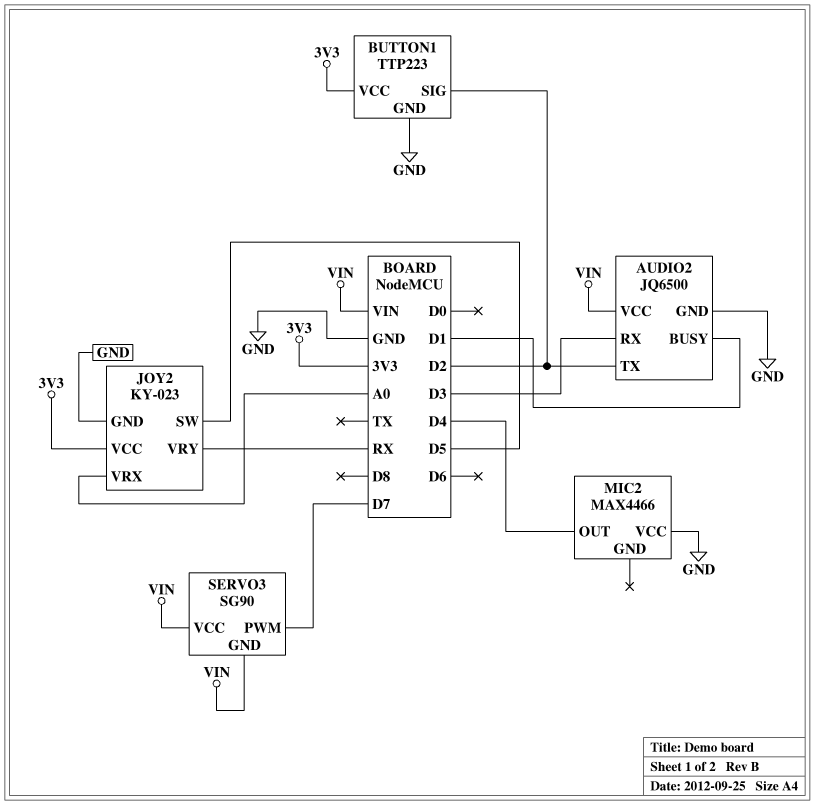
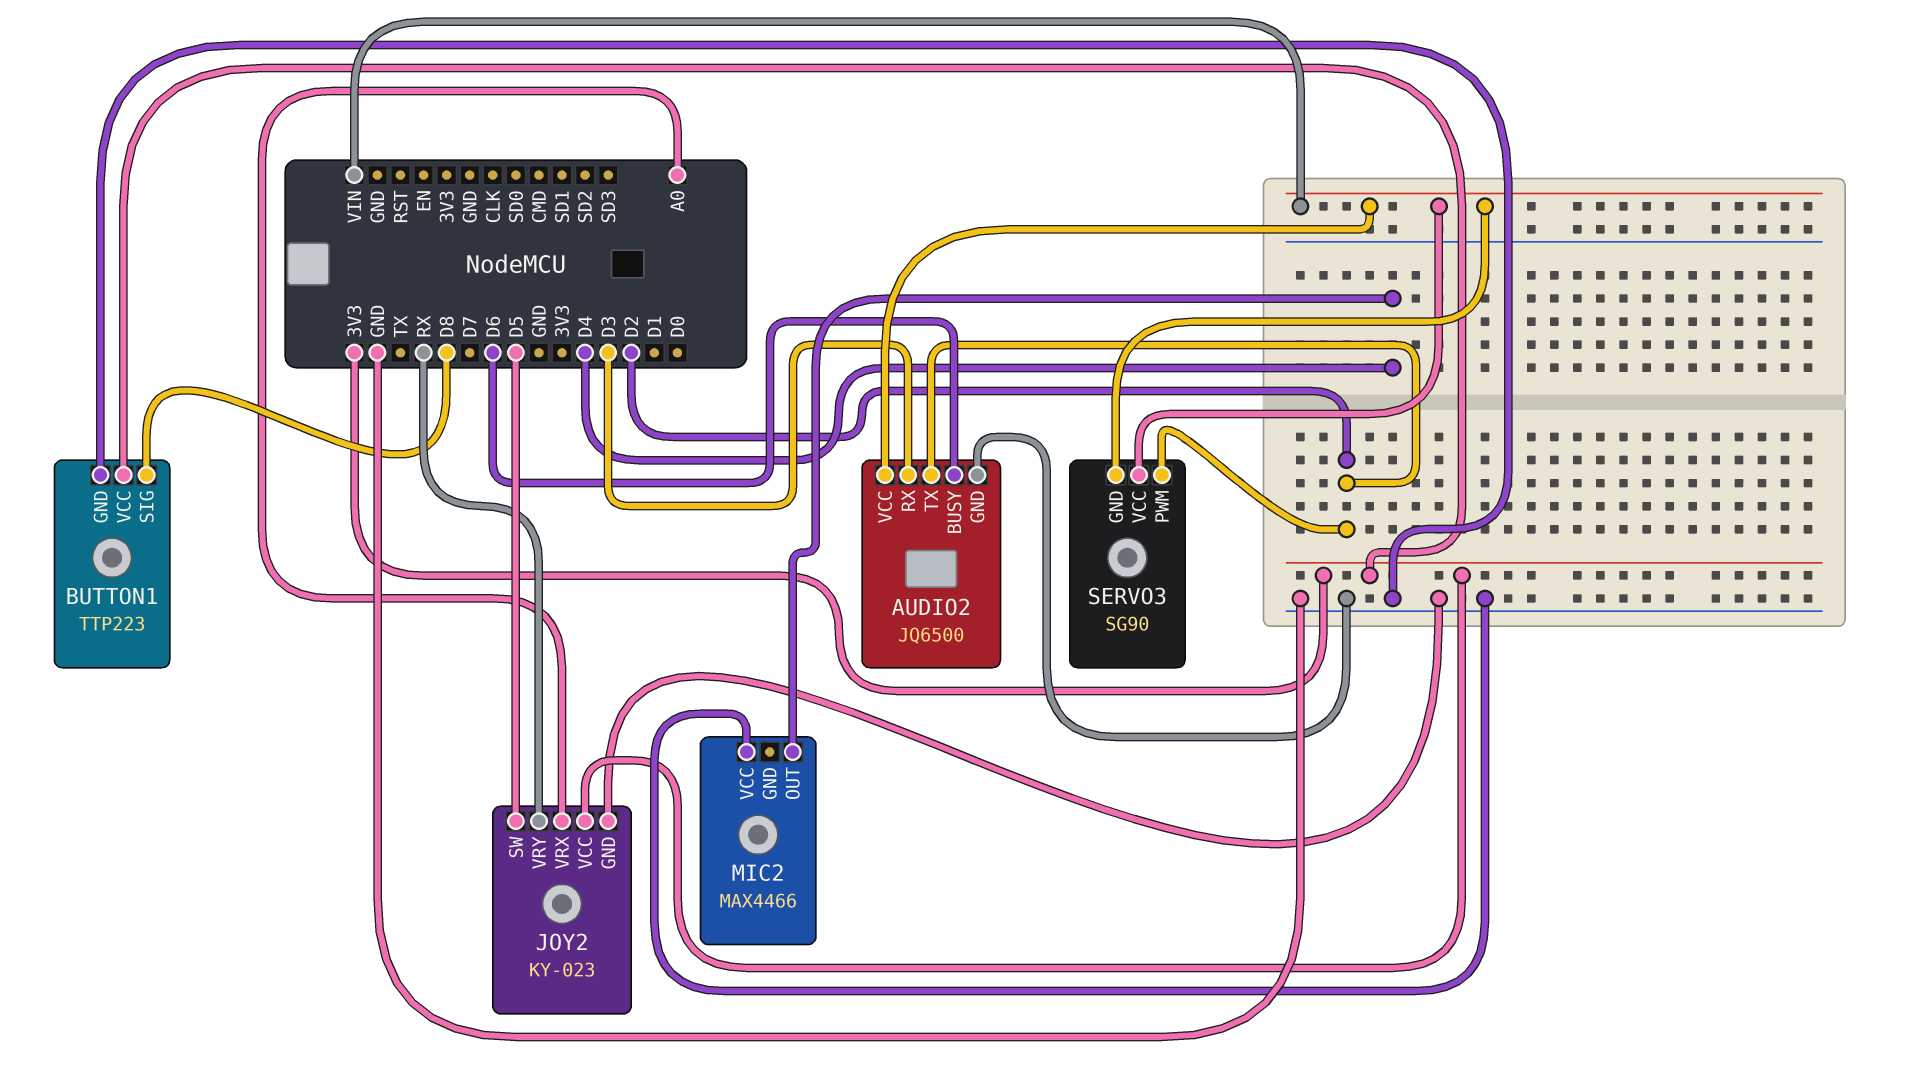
AUDIO2 pin BUSY: D1 -> D6
BUTTON1 pin SIG: D2 -> D8
SERVO3 pin PWM: D7 -> D2

